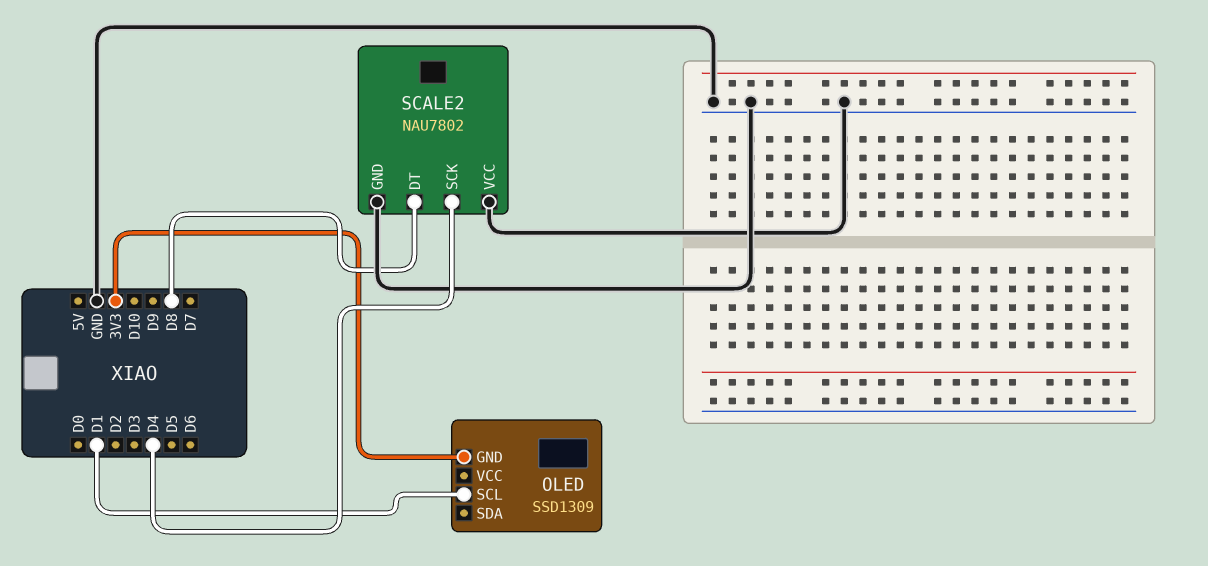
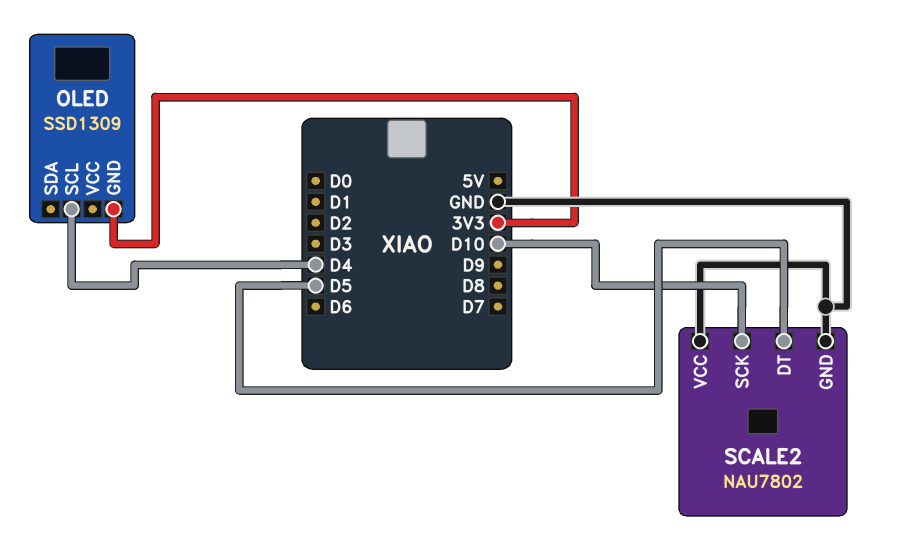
OLED pin SCL: D1 -> D4
SCALE2 pin DT: D8 -> D5
SCALE2 pin SCK: D4 -> D10

